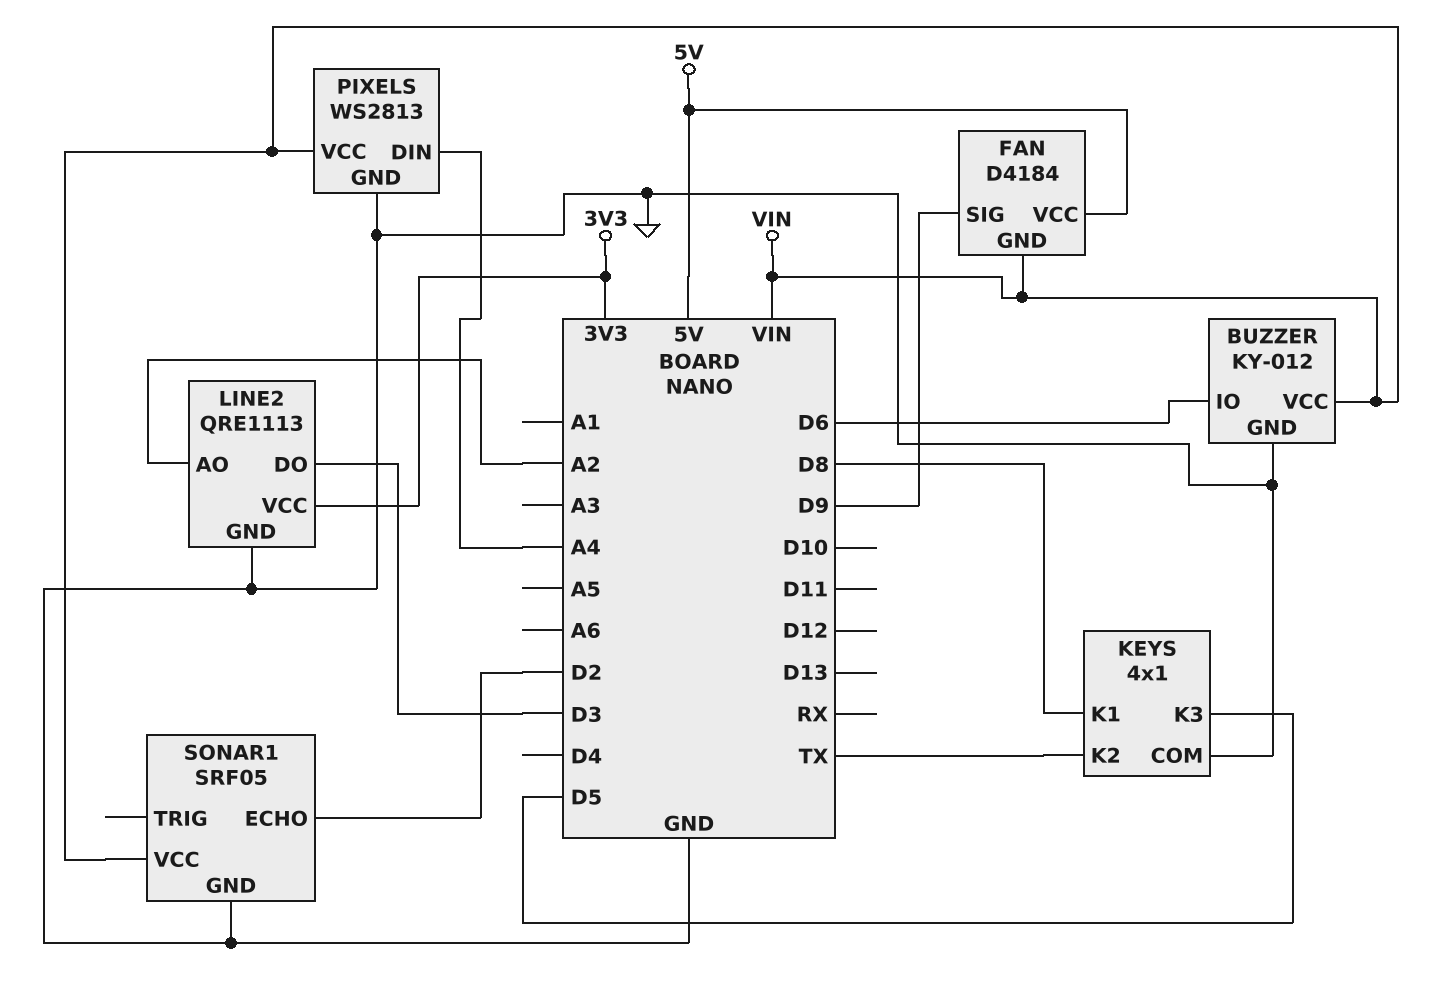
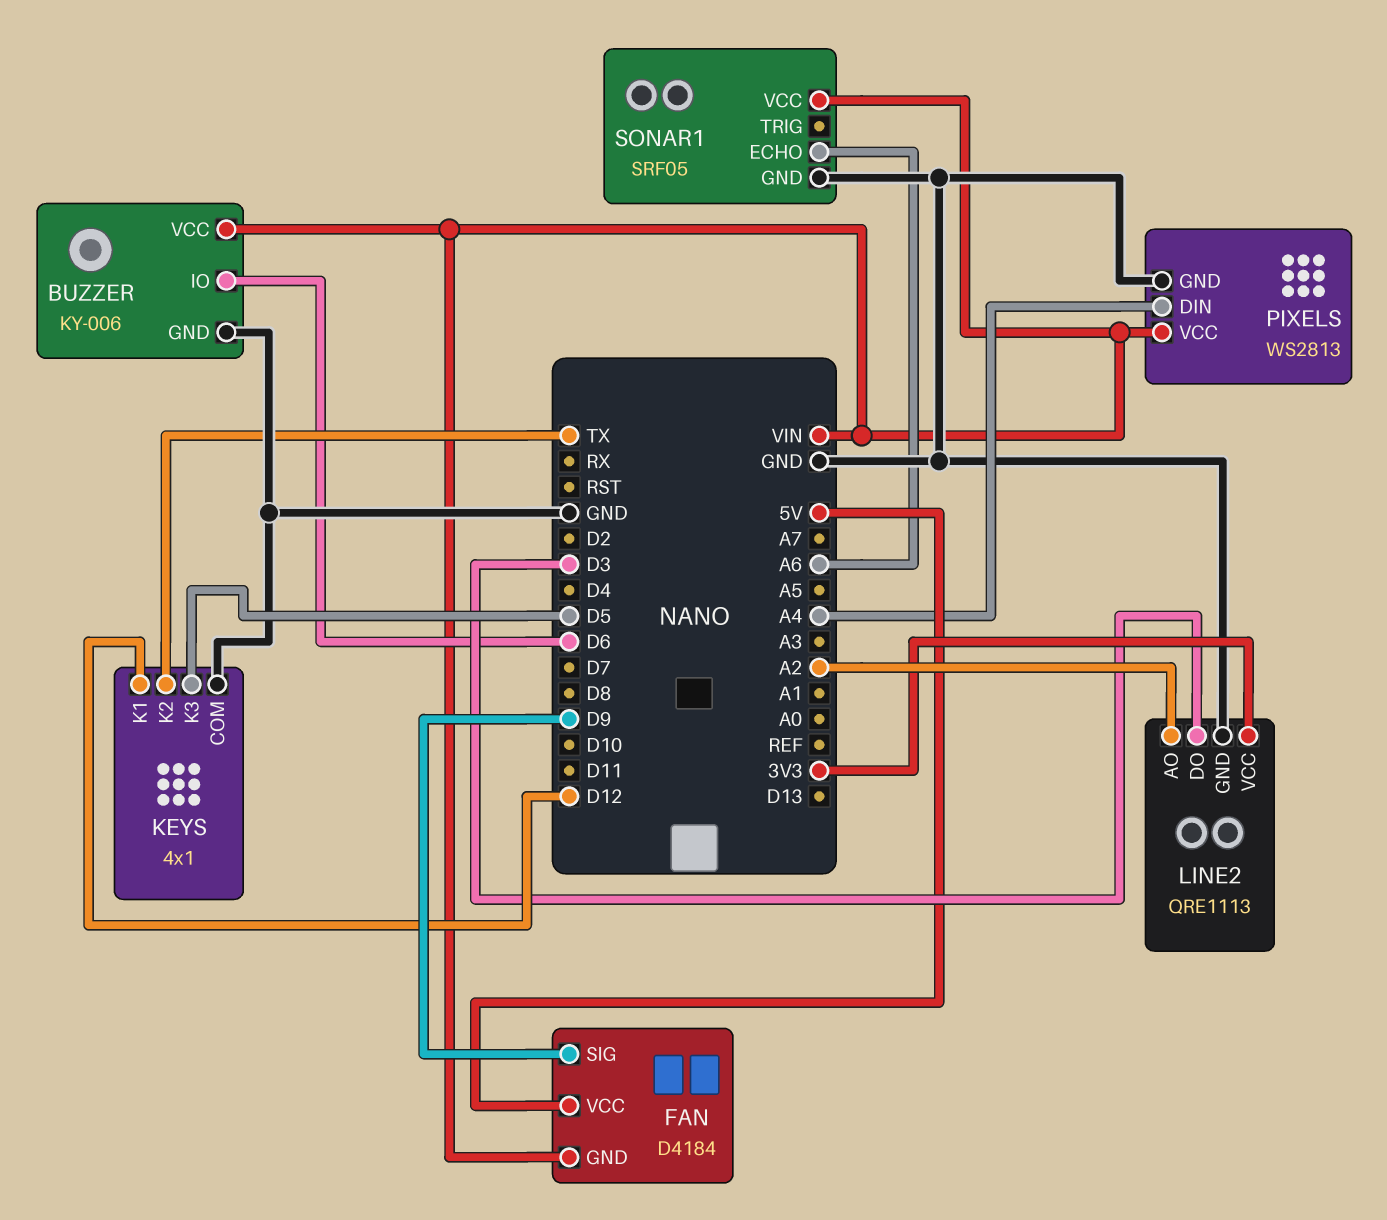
BUZZER: KY-012 -> KY-006
KEYS pin K1: D8 -> D12
SONAR1 pin ECHO: D2 -> A6

